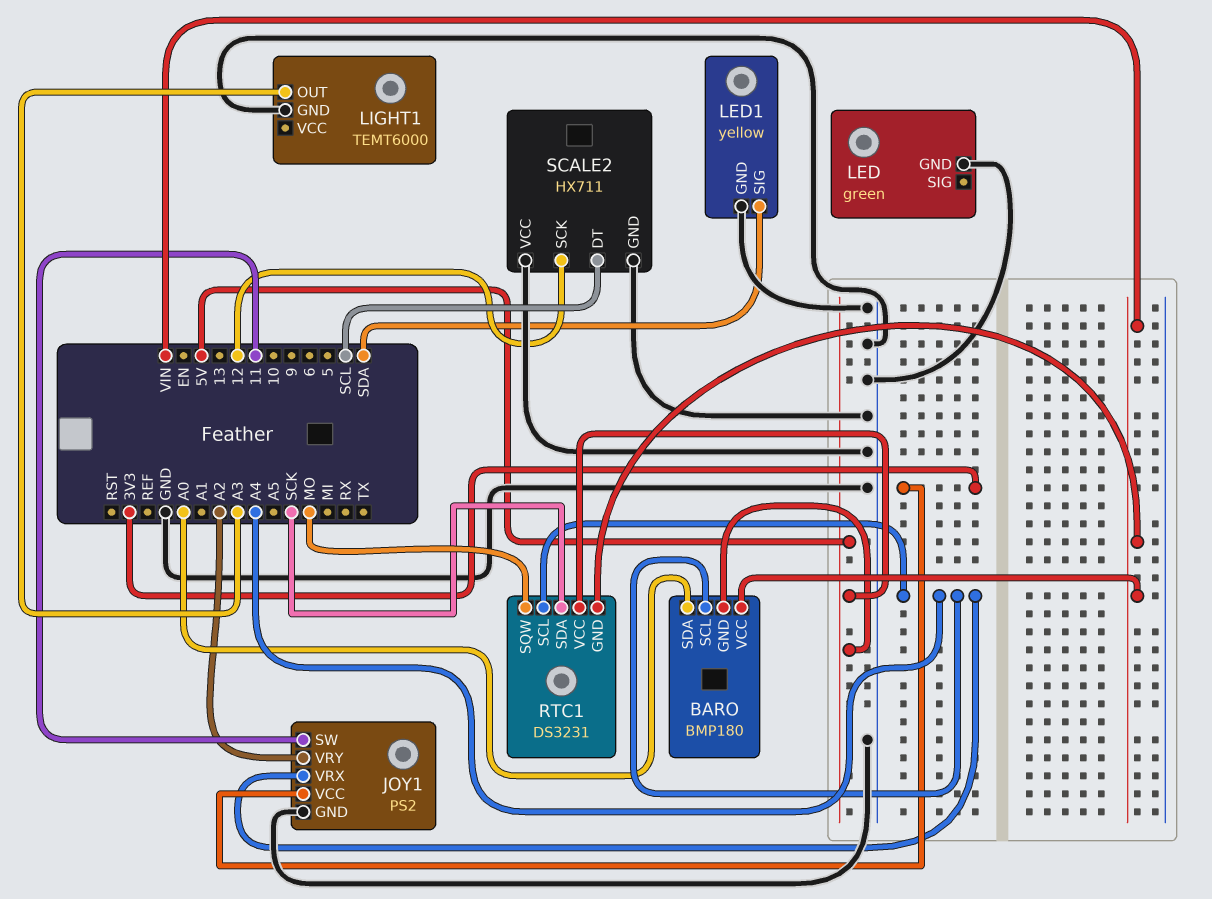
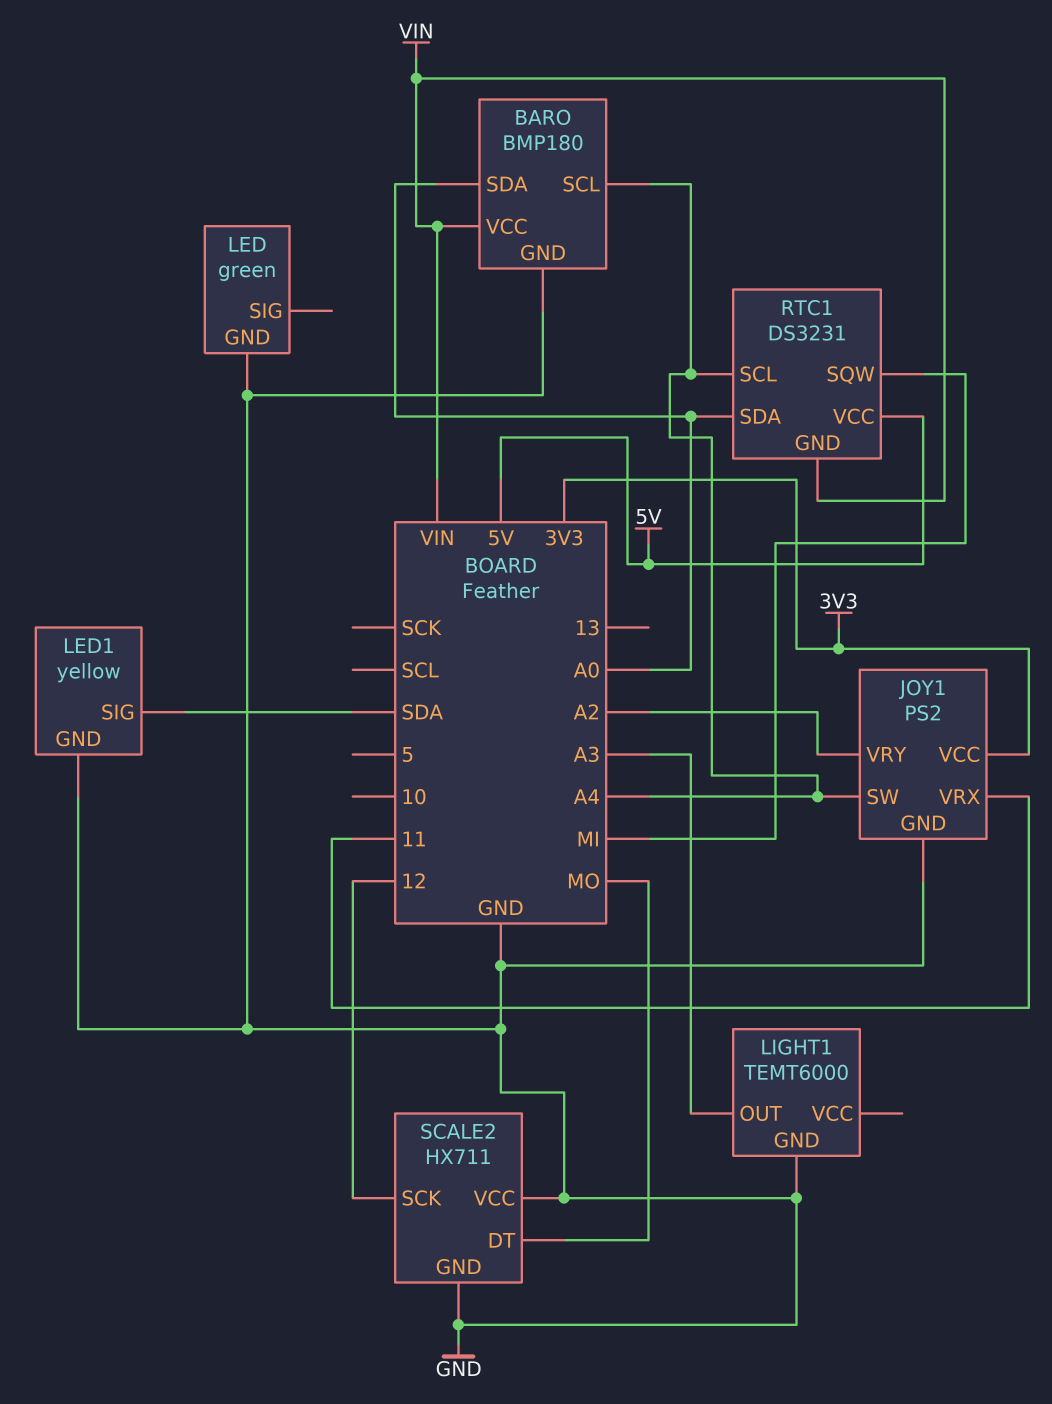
BARO pin GND: 5V -> GND
JOY1 pin SW: 11 -> A4
JOY1 pin VRX: A4 -> 11
RTC1 pin SDA: SCK -> A0
RTC1 pin SQW: MO -> MI
SCALE2 pin DT: SCL -> MO

